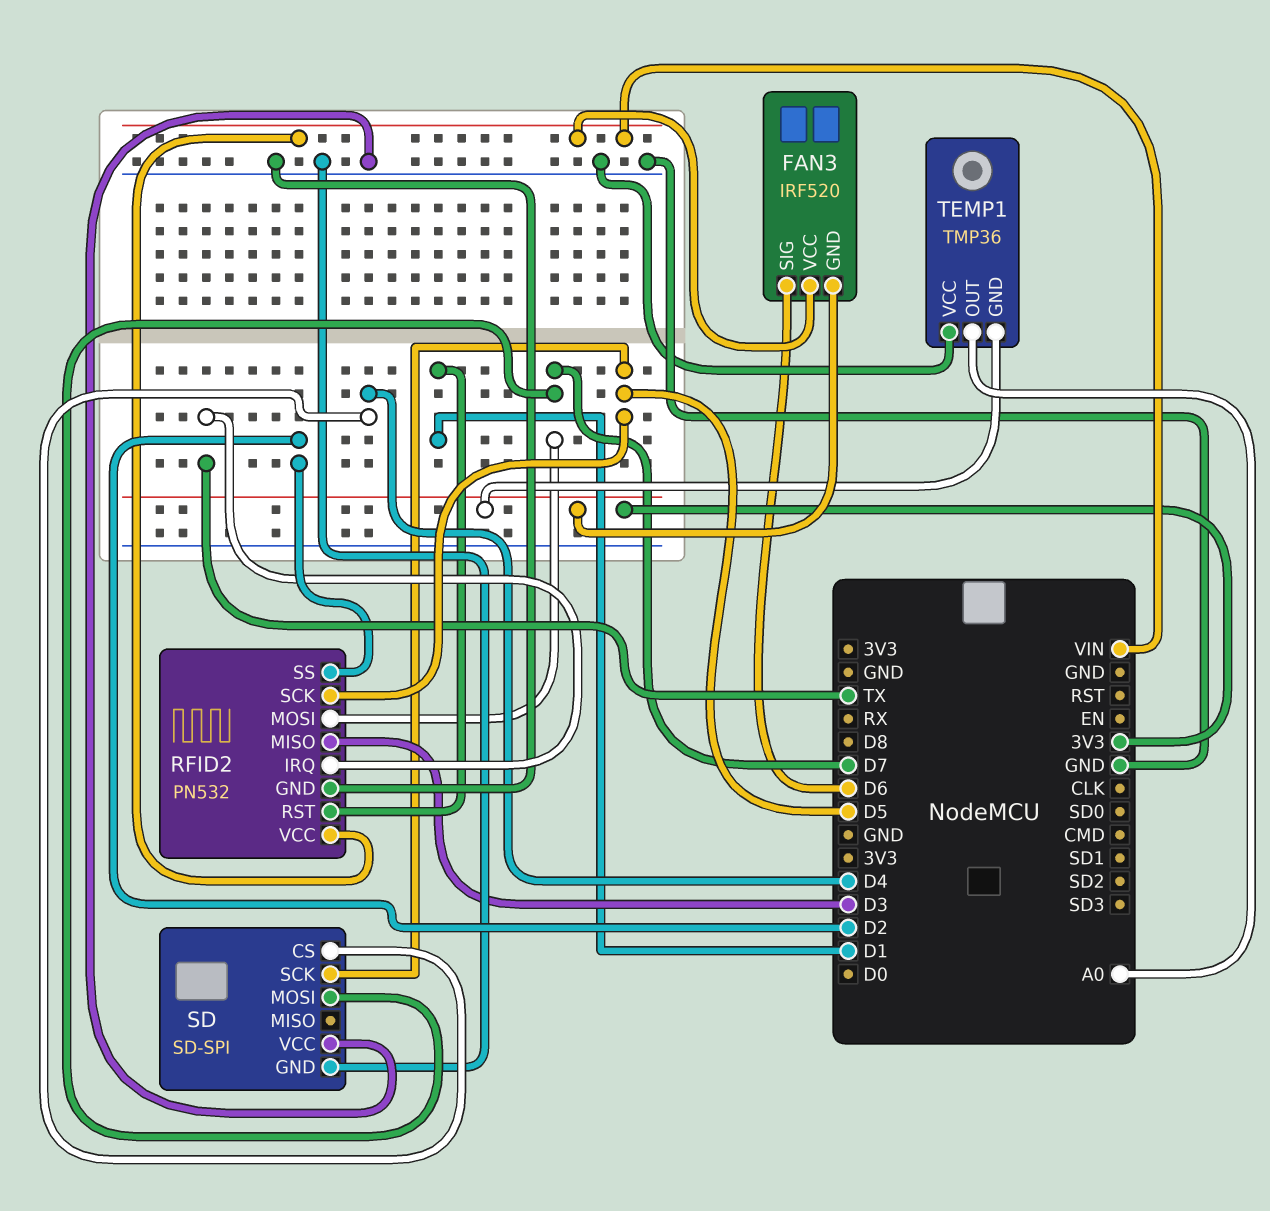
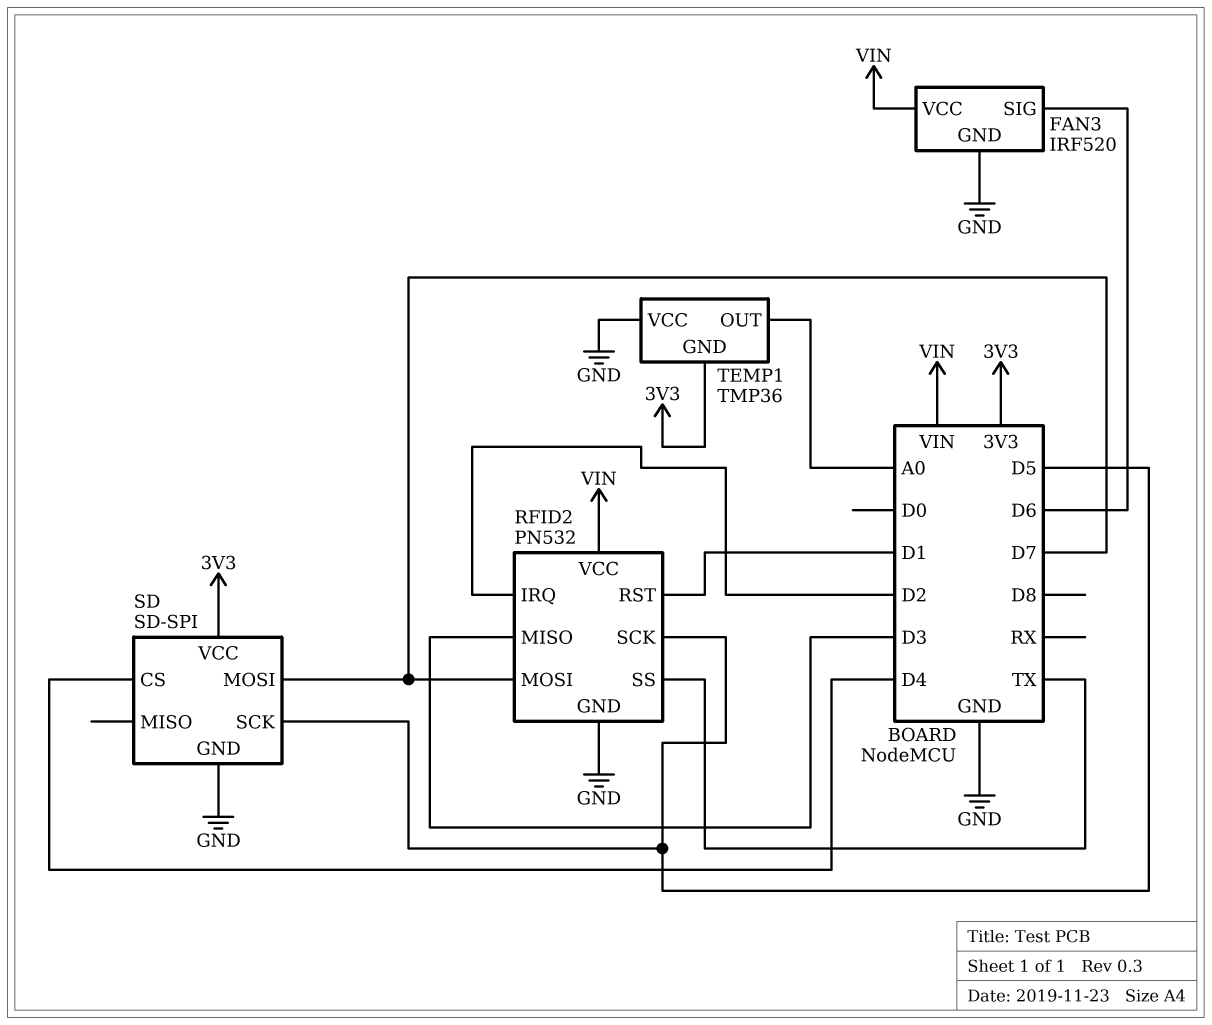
FAN3 pin GND: 3V3 -> GND
RFID2 pin IRQ: TX -> D2
RFID2 pin SS: D2 -> TX
SD pin VCC: GND -> 3V3

